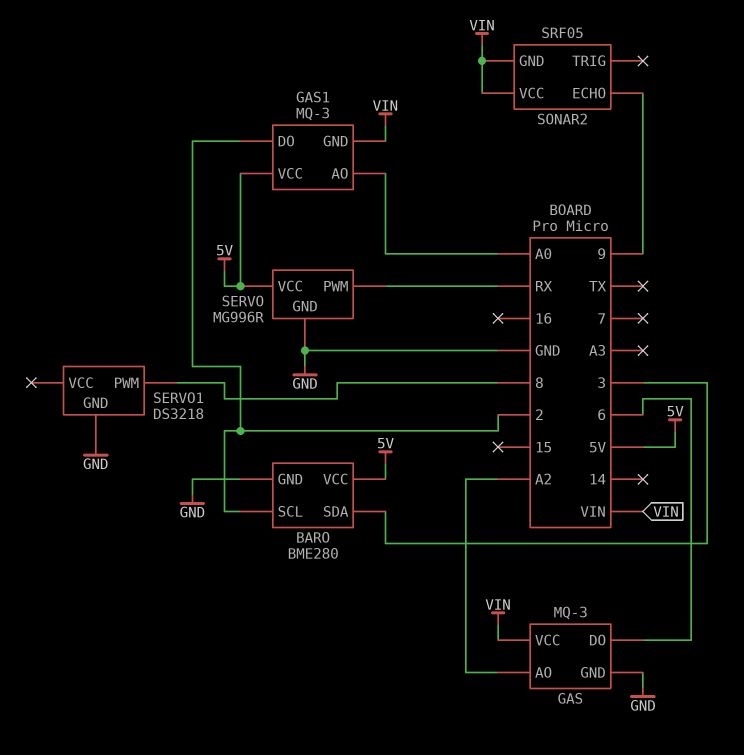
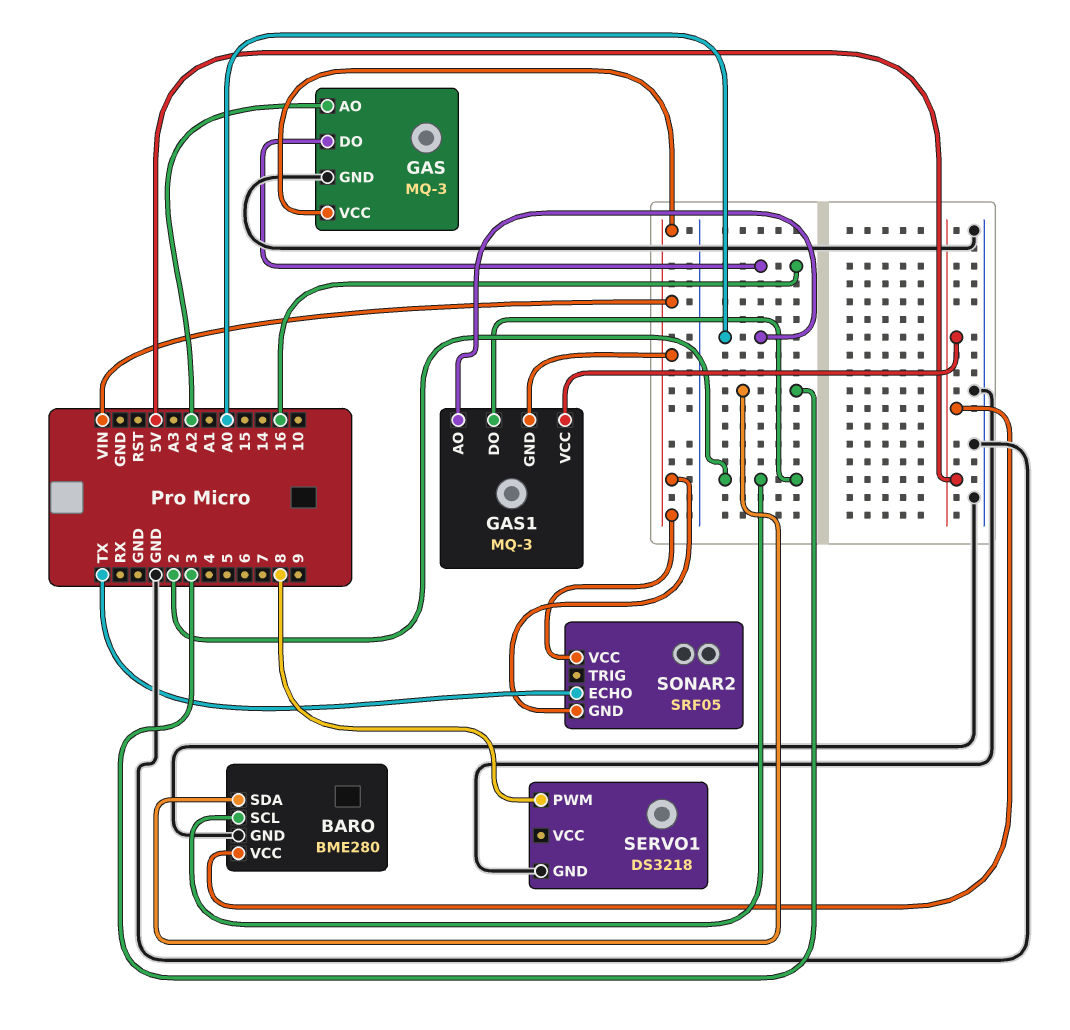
GAS pin DO: 6 -> 16
SERVO: MG996R -> none
SERVO pin GND: GND -> none
SERVO pin PWM: RX -> none
SERVO pin VCC: 5V -> none
SONAR2 pin ECHO: 9 -> TX

